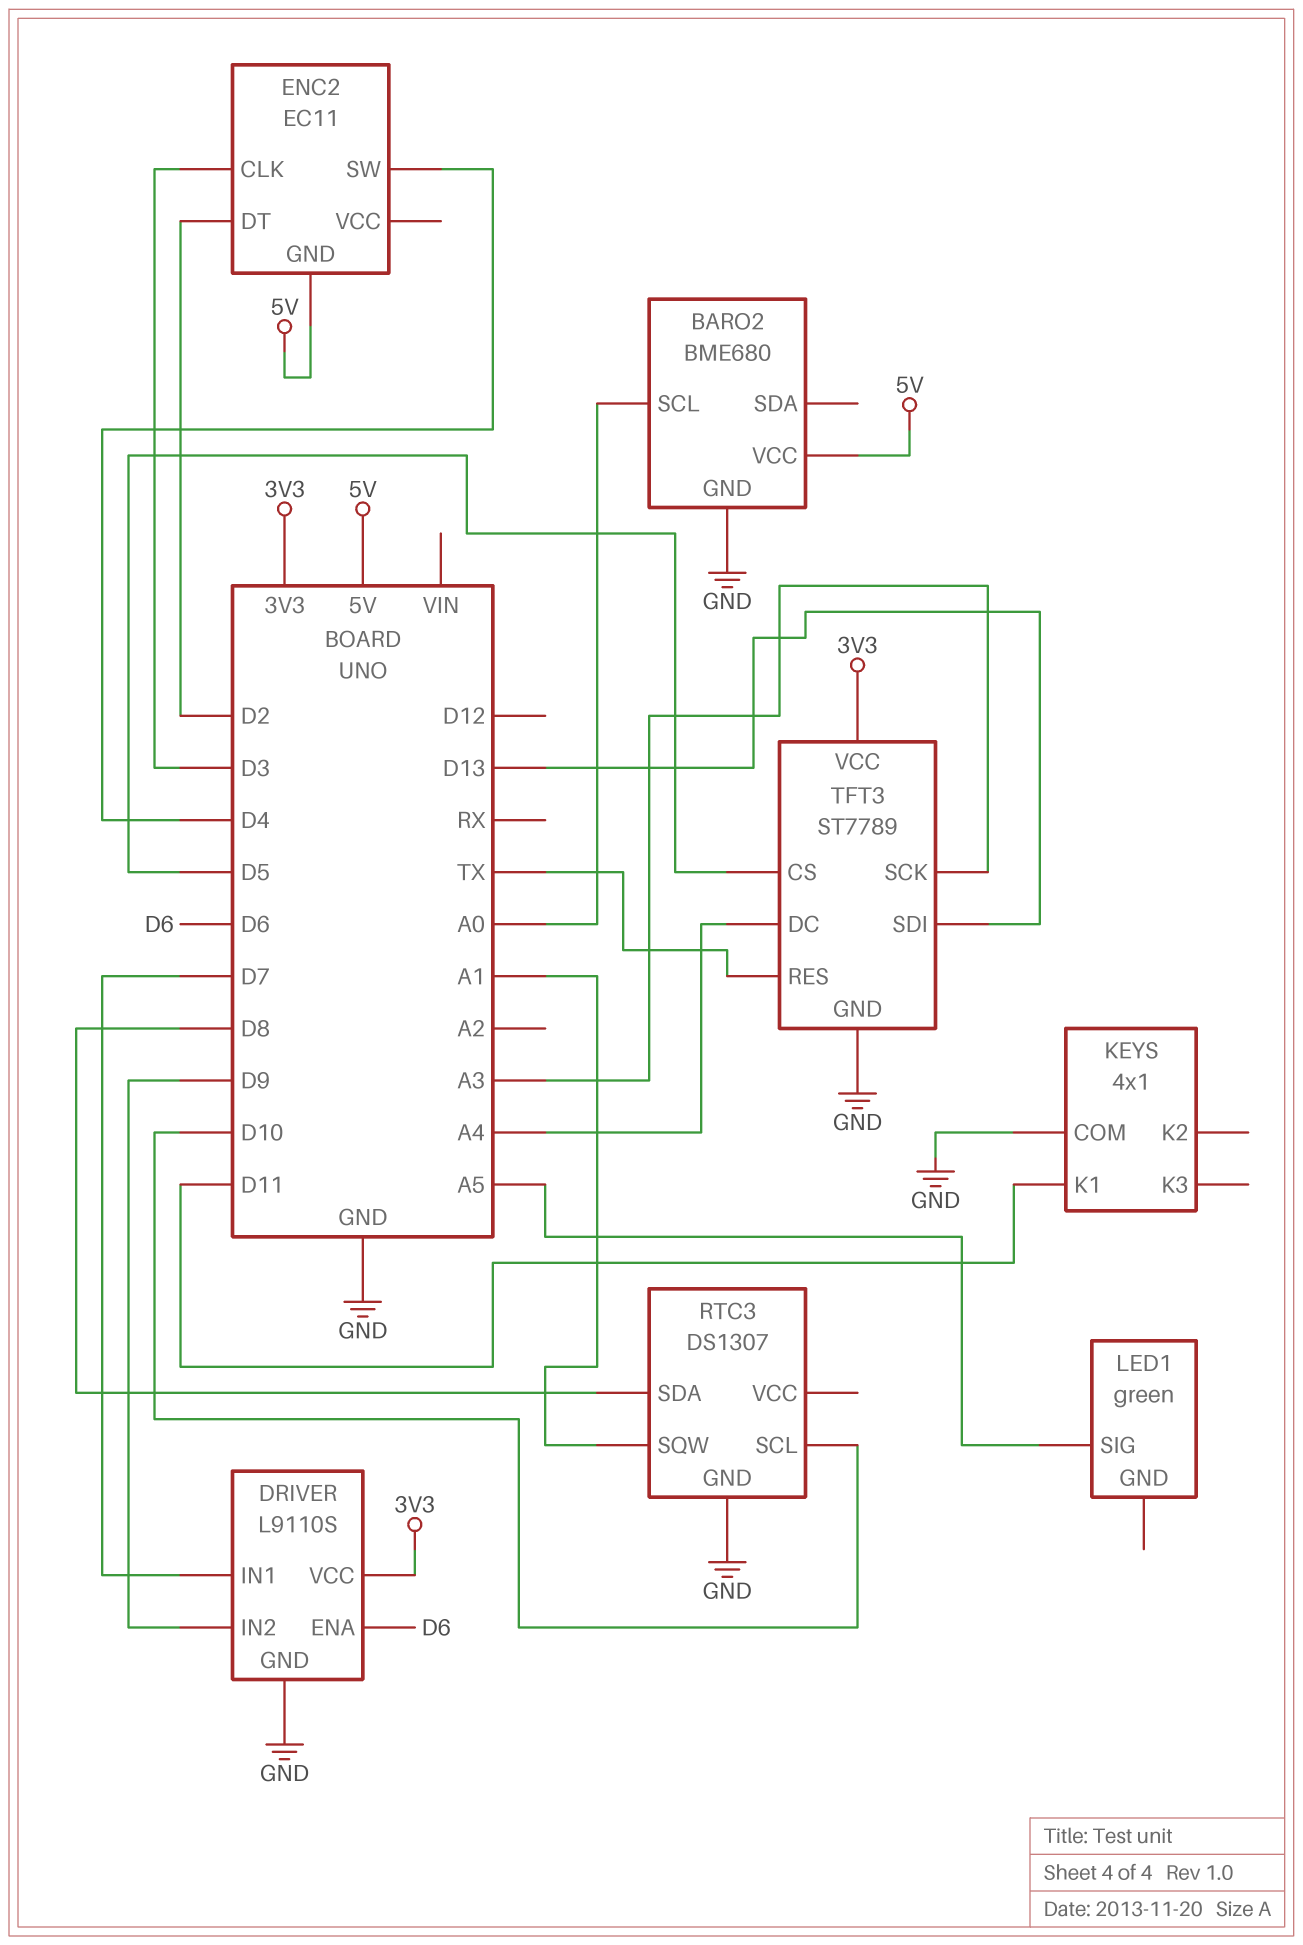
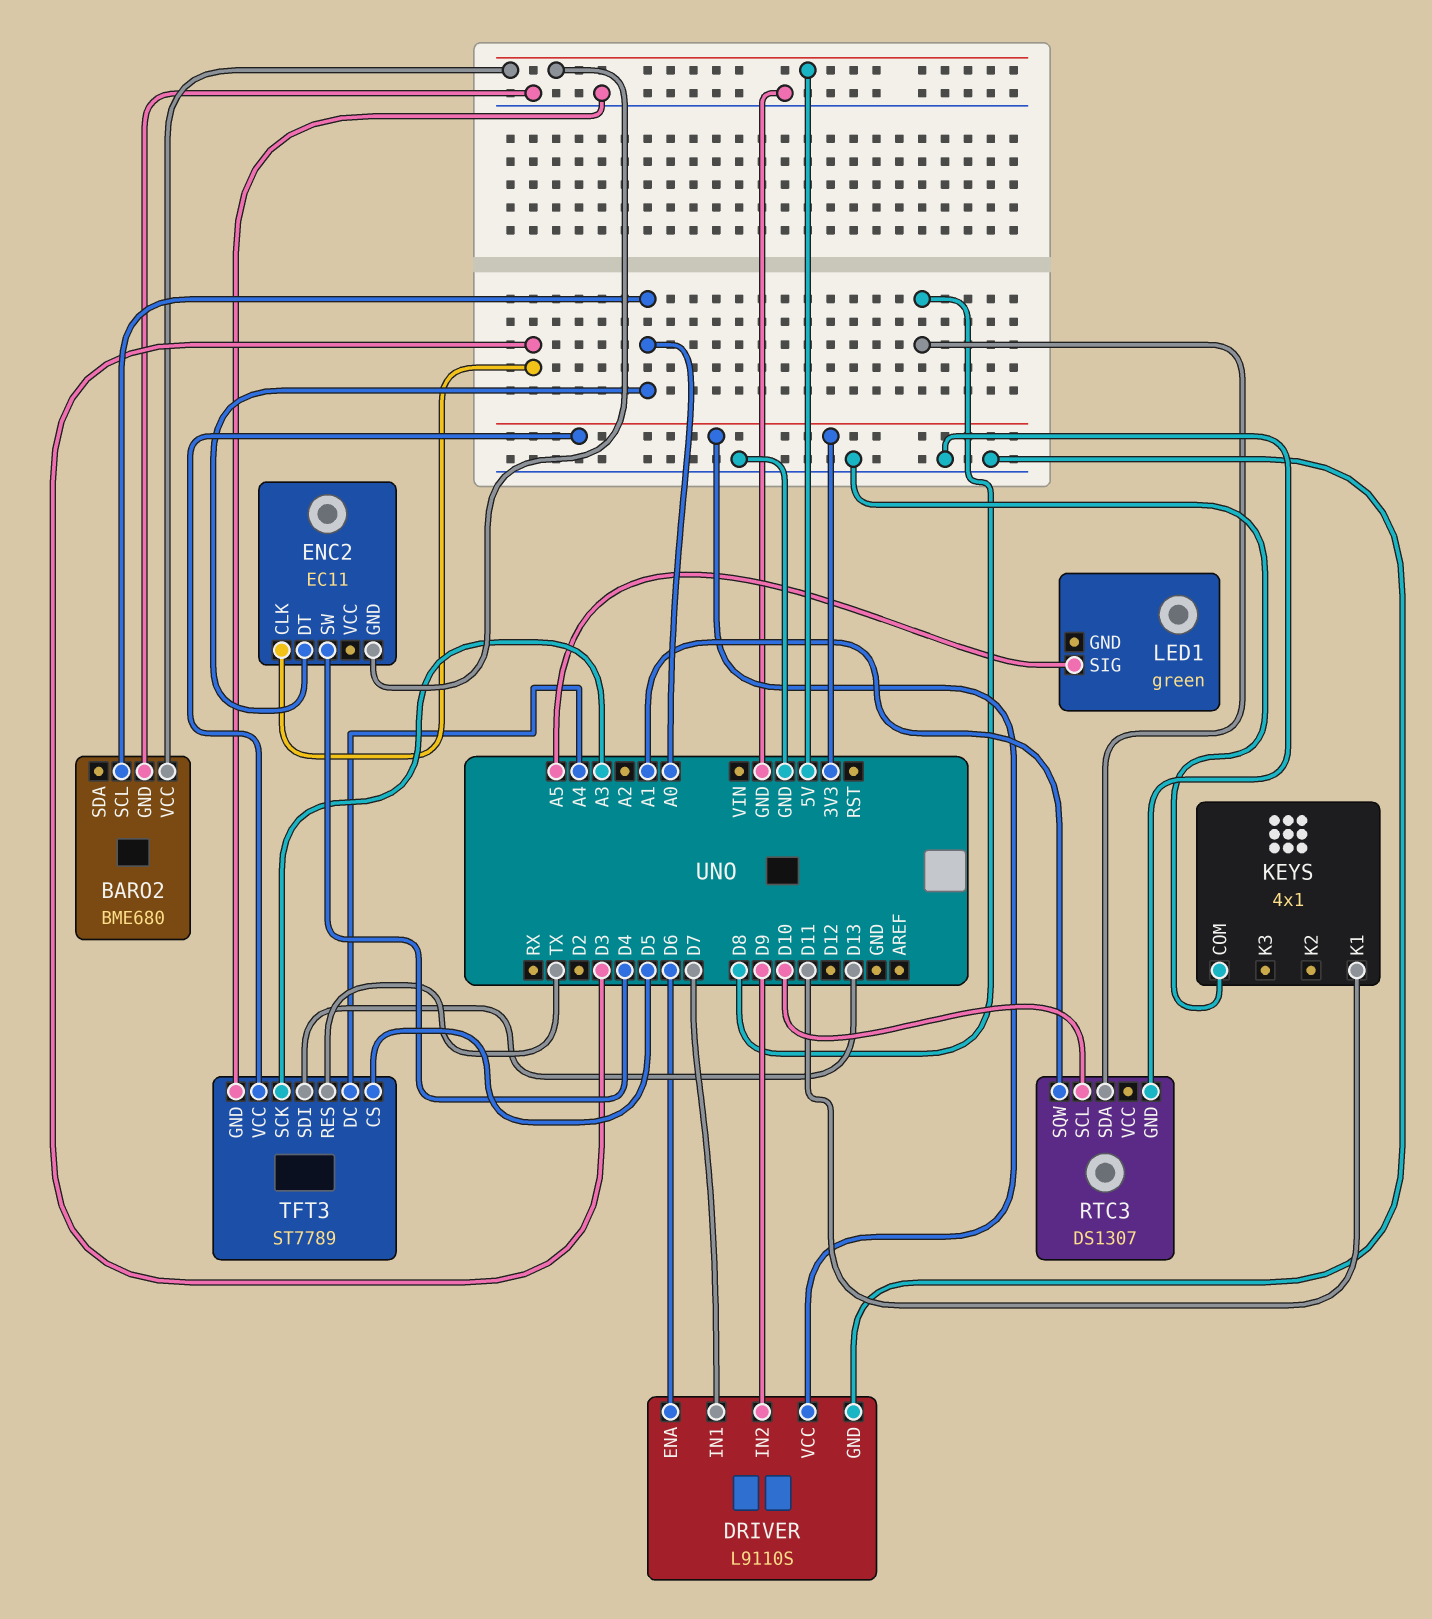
ENC2 pin DT: D2 -> A0

